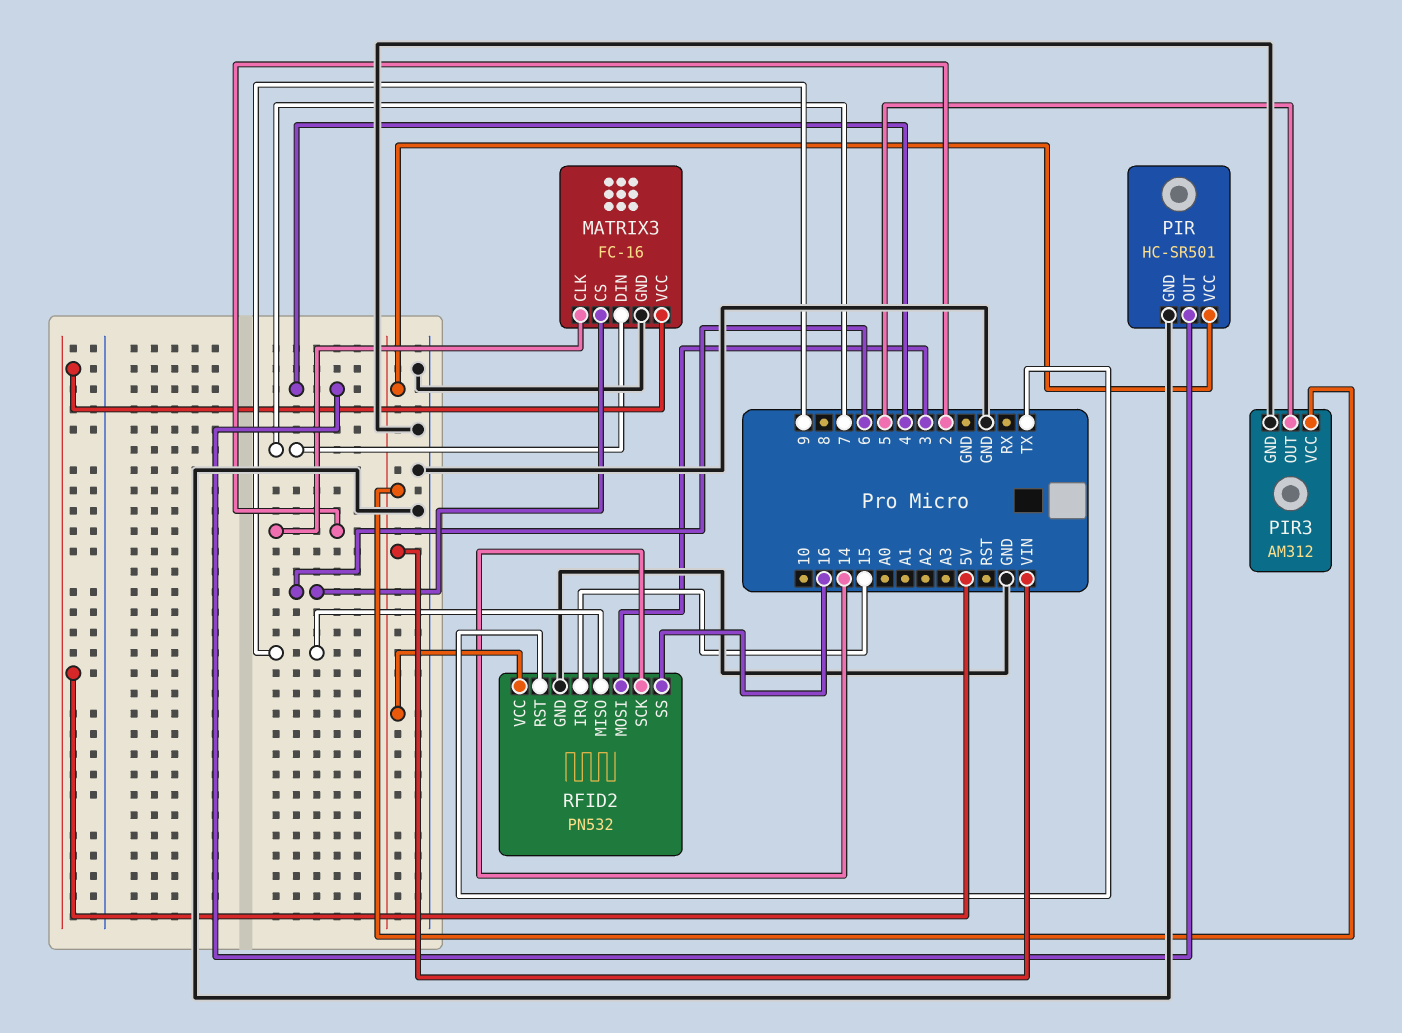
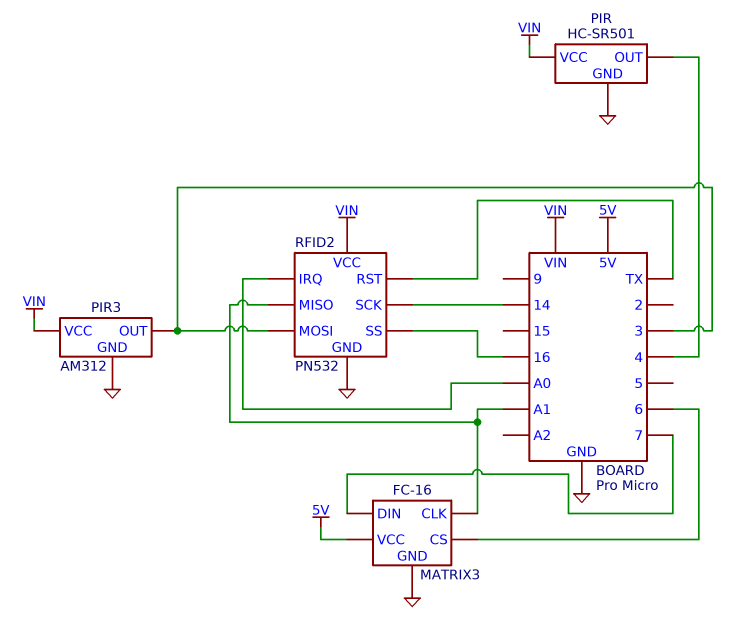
MATRIX3 pin CLK: 2 -> A1
PIR3 pin OUT: 5 -> 3
RFID2 pin IRQ: 15 -> A0
RFID2 pin MISO: 9 -> A1

